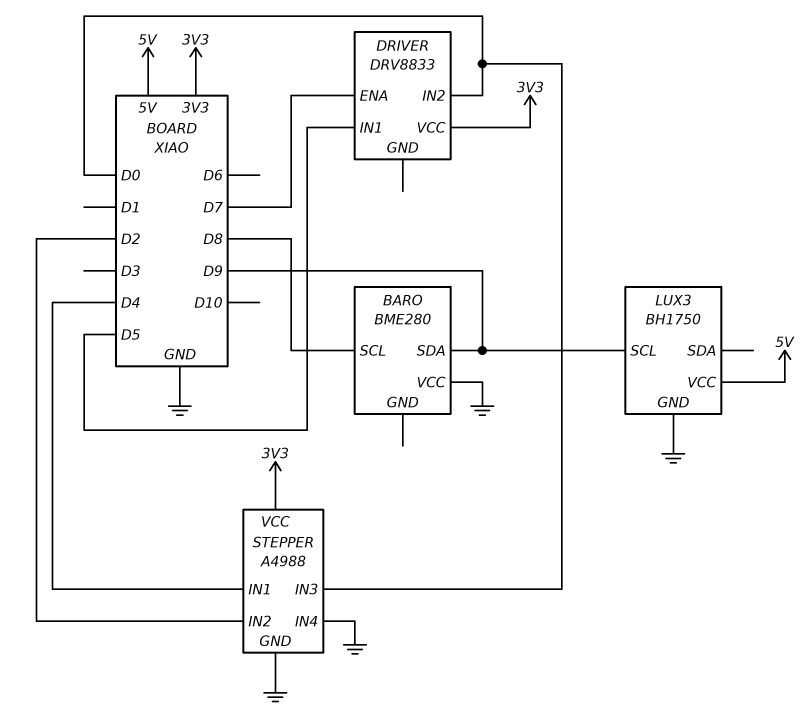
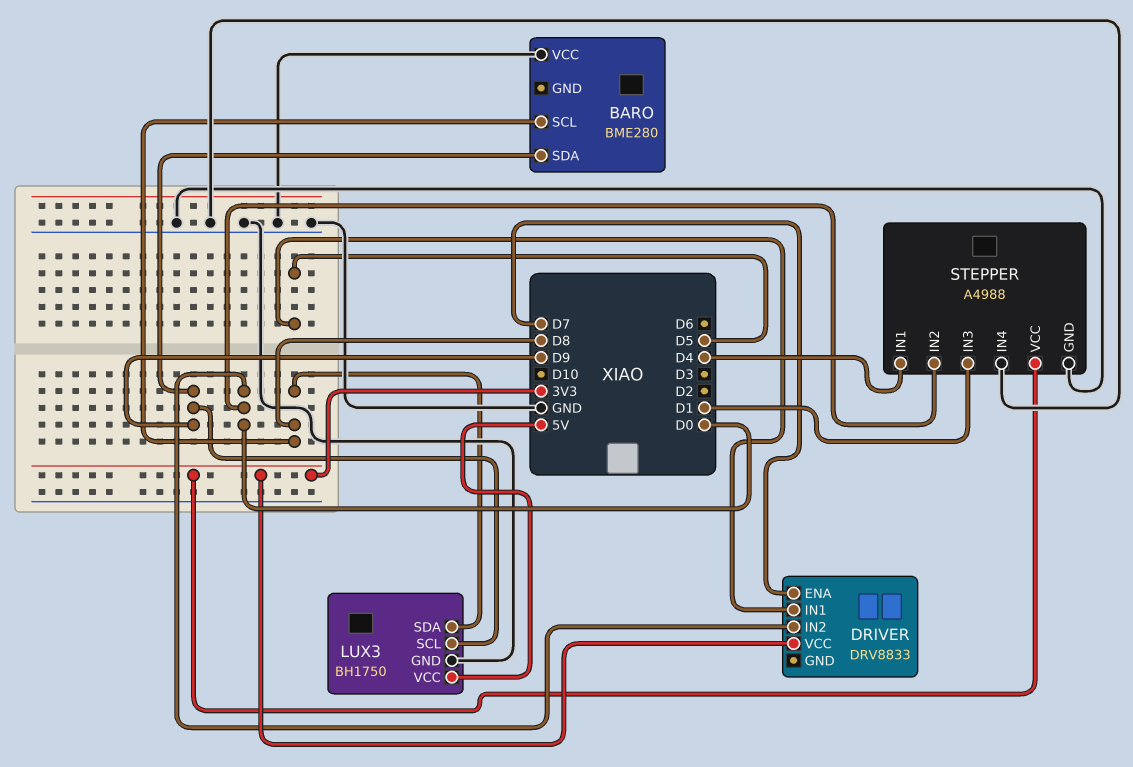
LUX3 pin SDA: none -> D8
STEPPER pin IN2: D2 -> D0
STEPPER pin IN3: D0 -> D1

